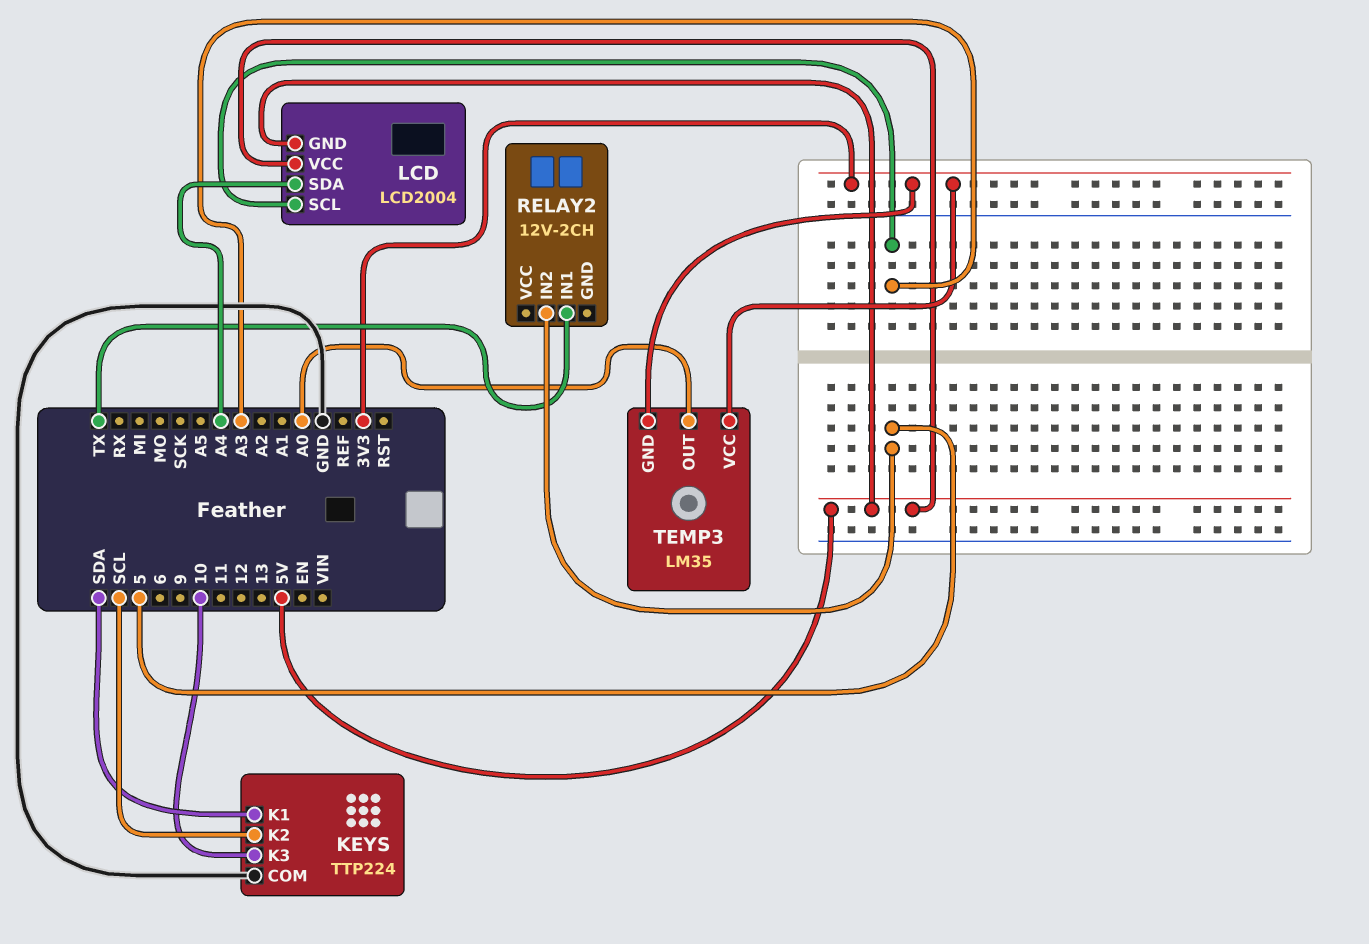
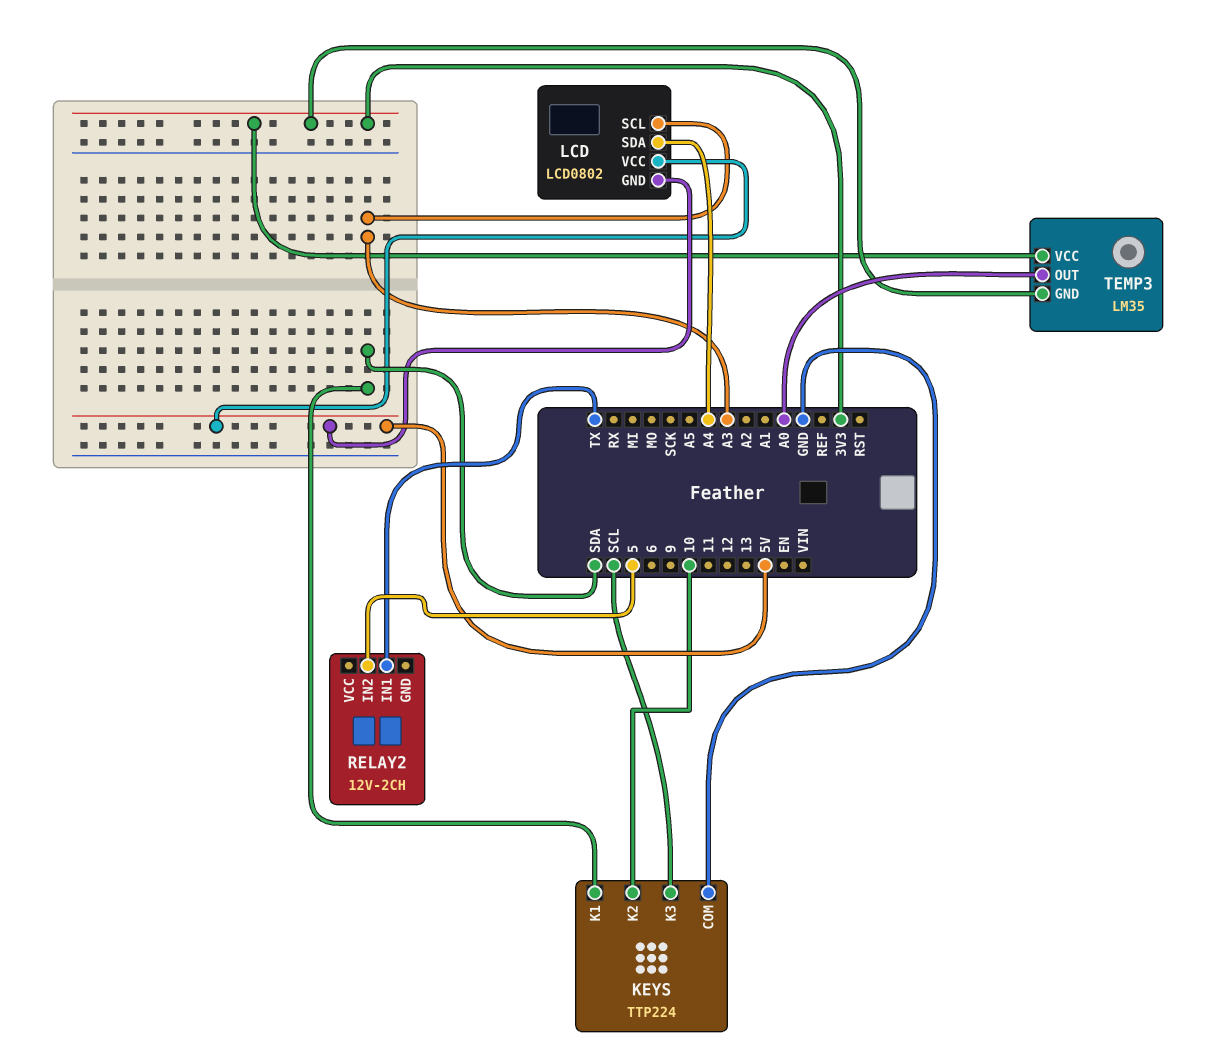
KEYS pin K2: SCL -> 10
KEYS pin K3: 10 -> SCL
LCD: LCD2004 -> LCD0802

